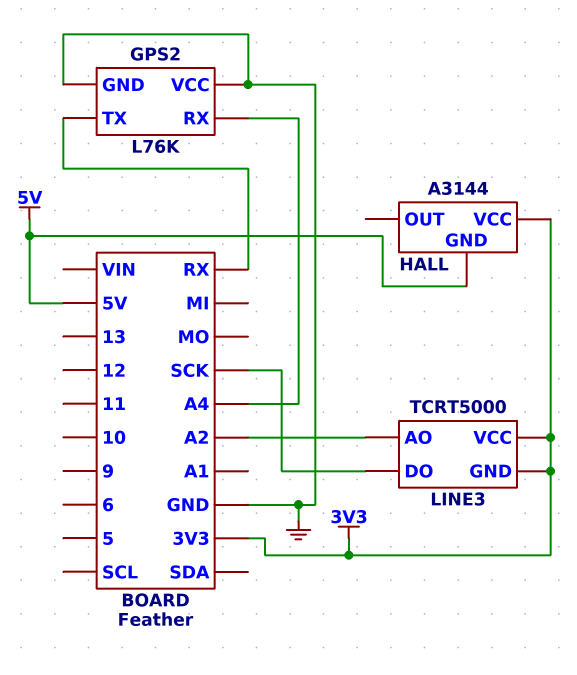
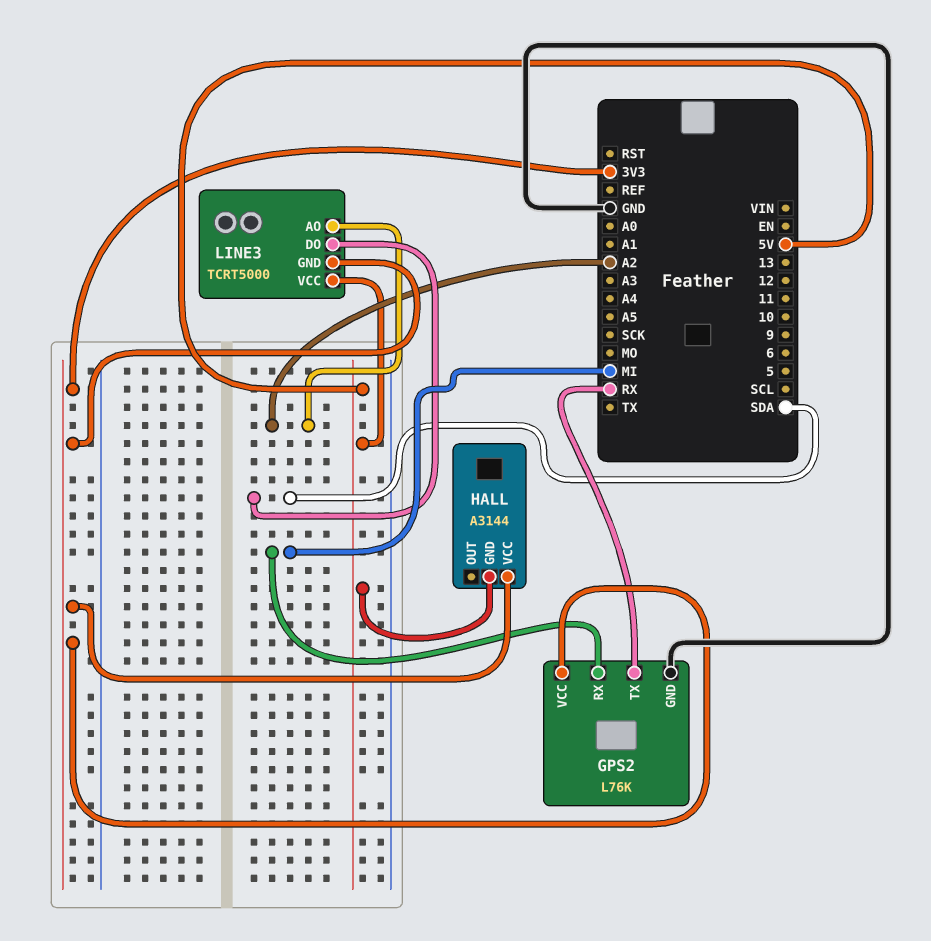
GPS2 pin RX: A4 -> MI
GPS2 pin VCC: GND -> 3V3
LINE3 pin DO: SCK -> SDA
LINE3 pin VCC: 3V3 -> 5V

